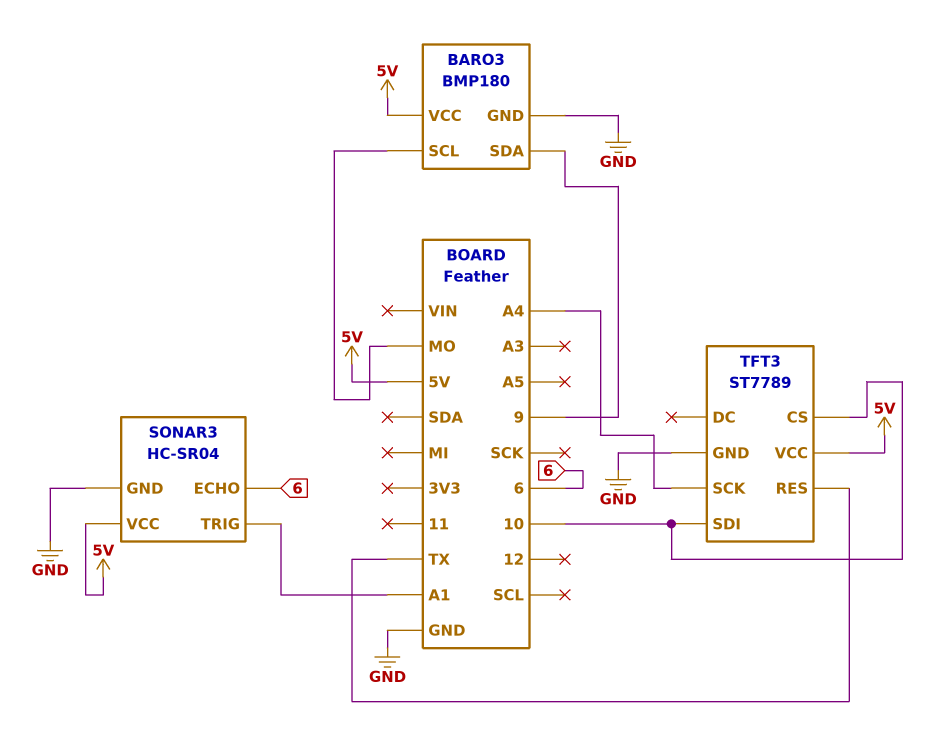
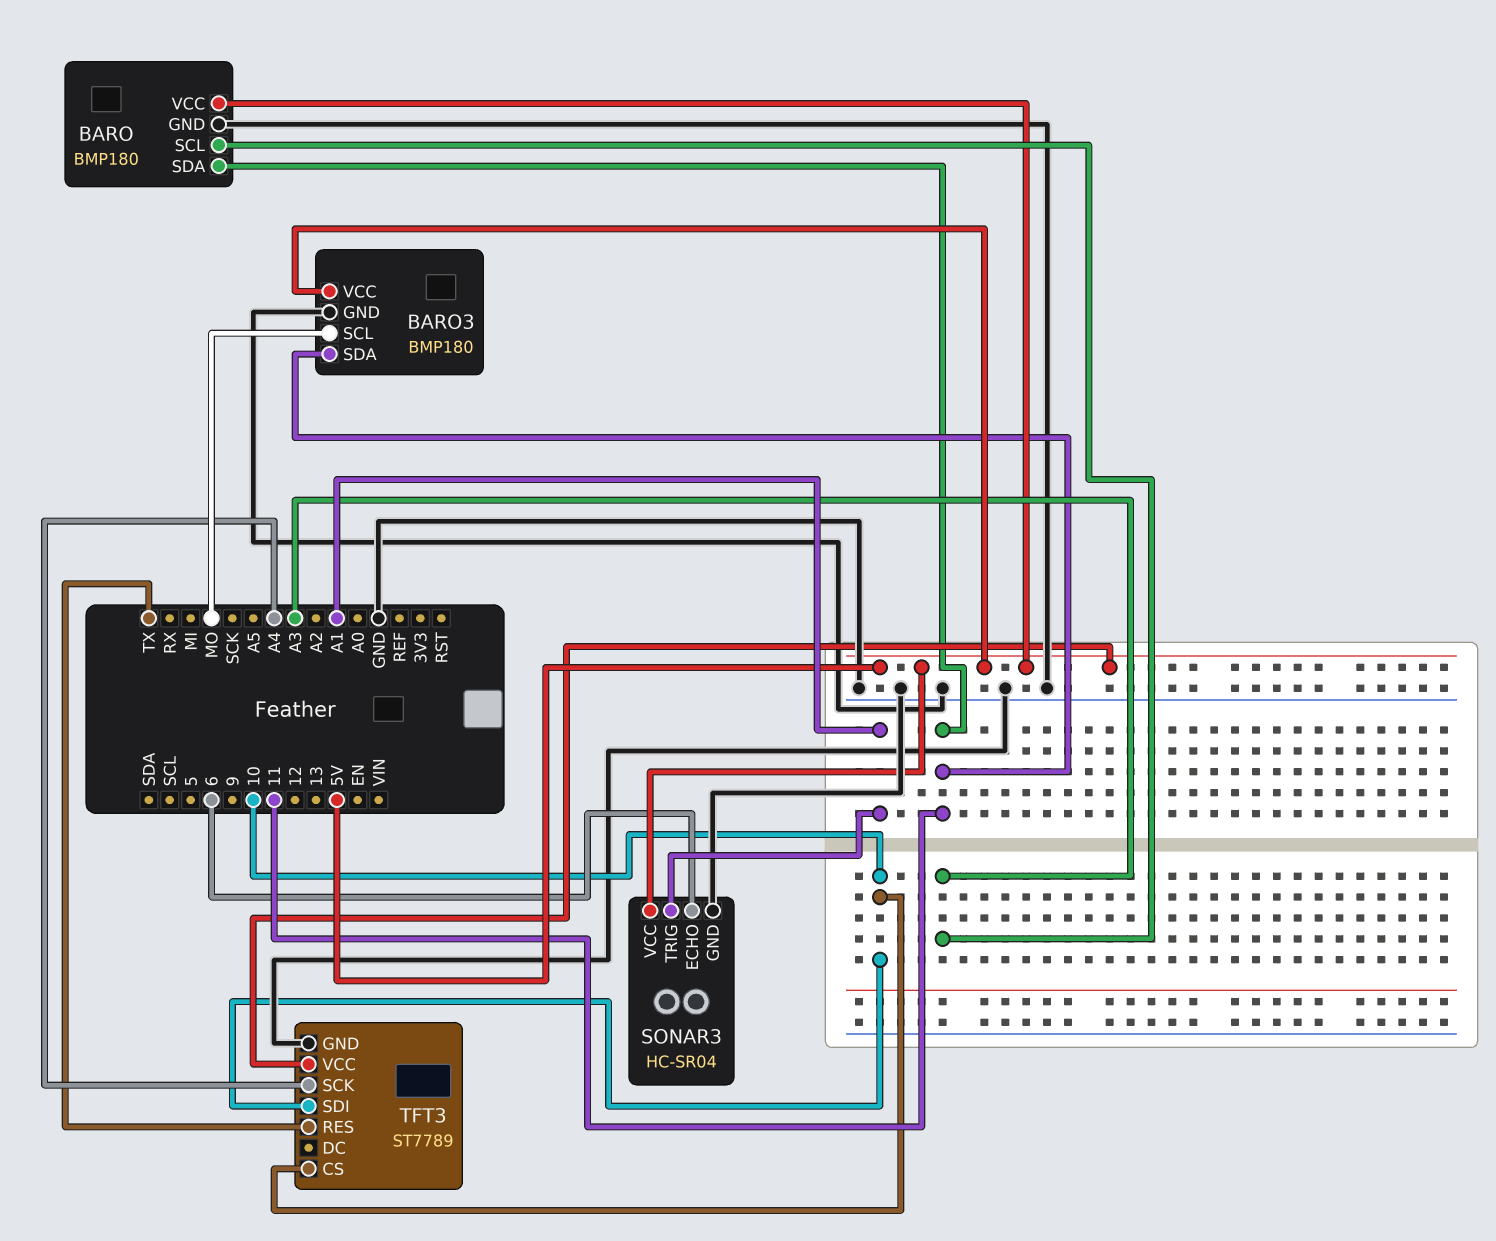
BARO: none -> BMP180
BARO pin GND: none -> GND
BARO pin SCL: none -> A3
BARO pin SDA: none -> 11
BARO pin VCC: none -> 5V
BARO3 pin SDA: 9 -> 11

